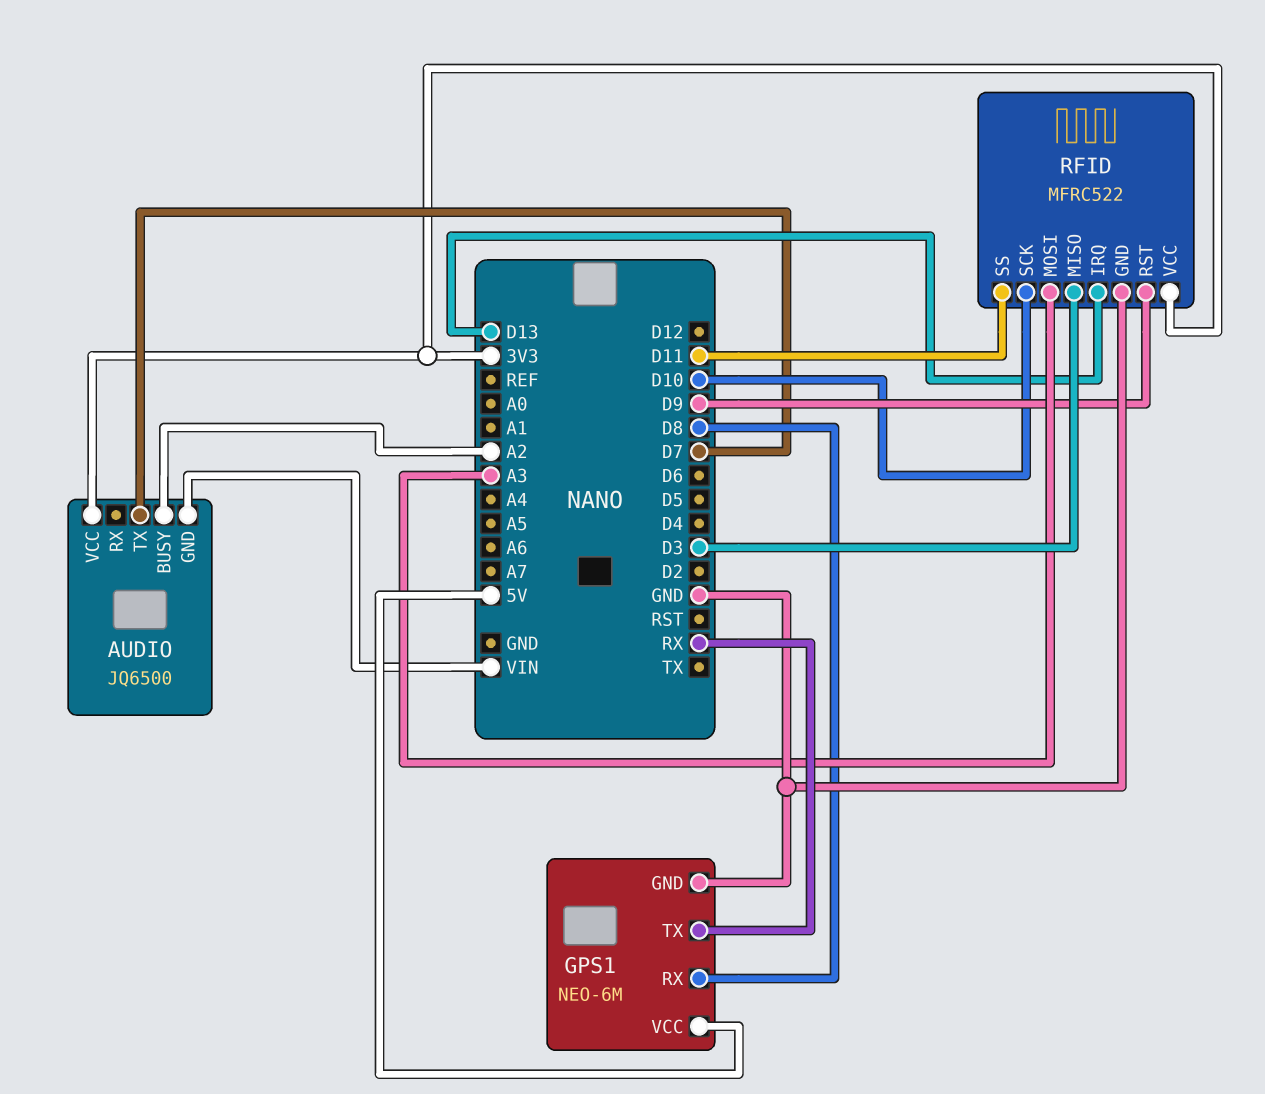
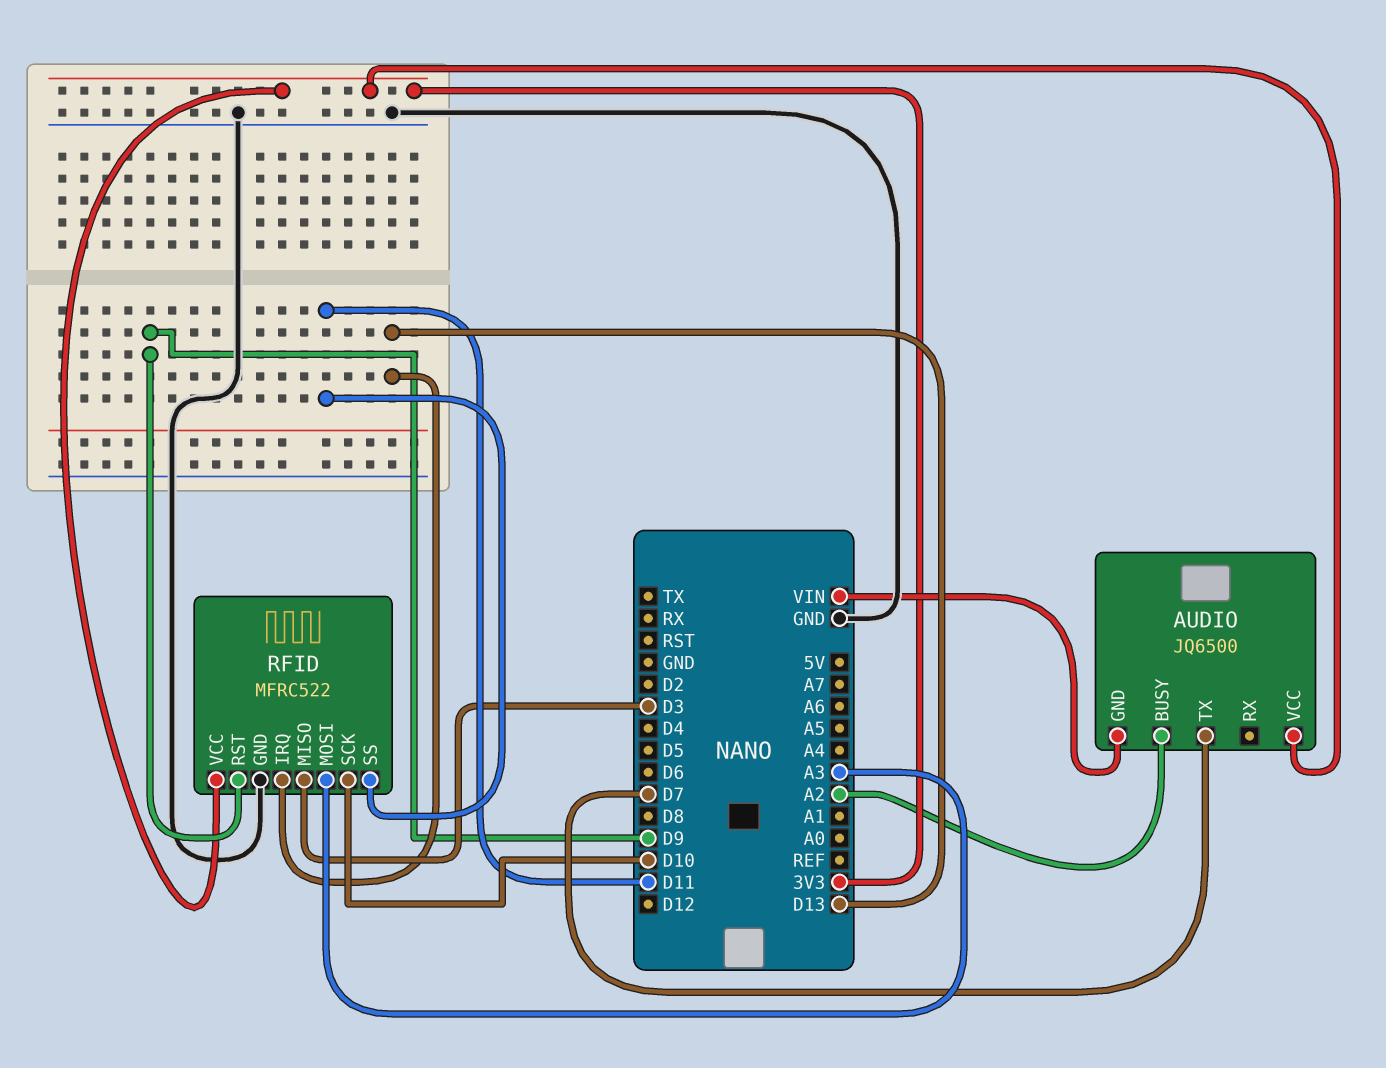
GPS1: NEO-6M -> none
GPS1 pin GND: GND -> none
GPS1 pin RX: D8 -> none
GPS1 pin TX: RX -> none
GPS1 pin VCC: 5V -> none

